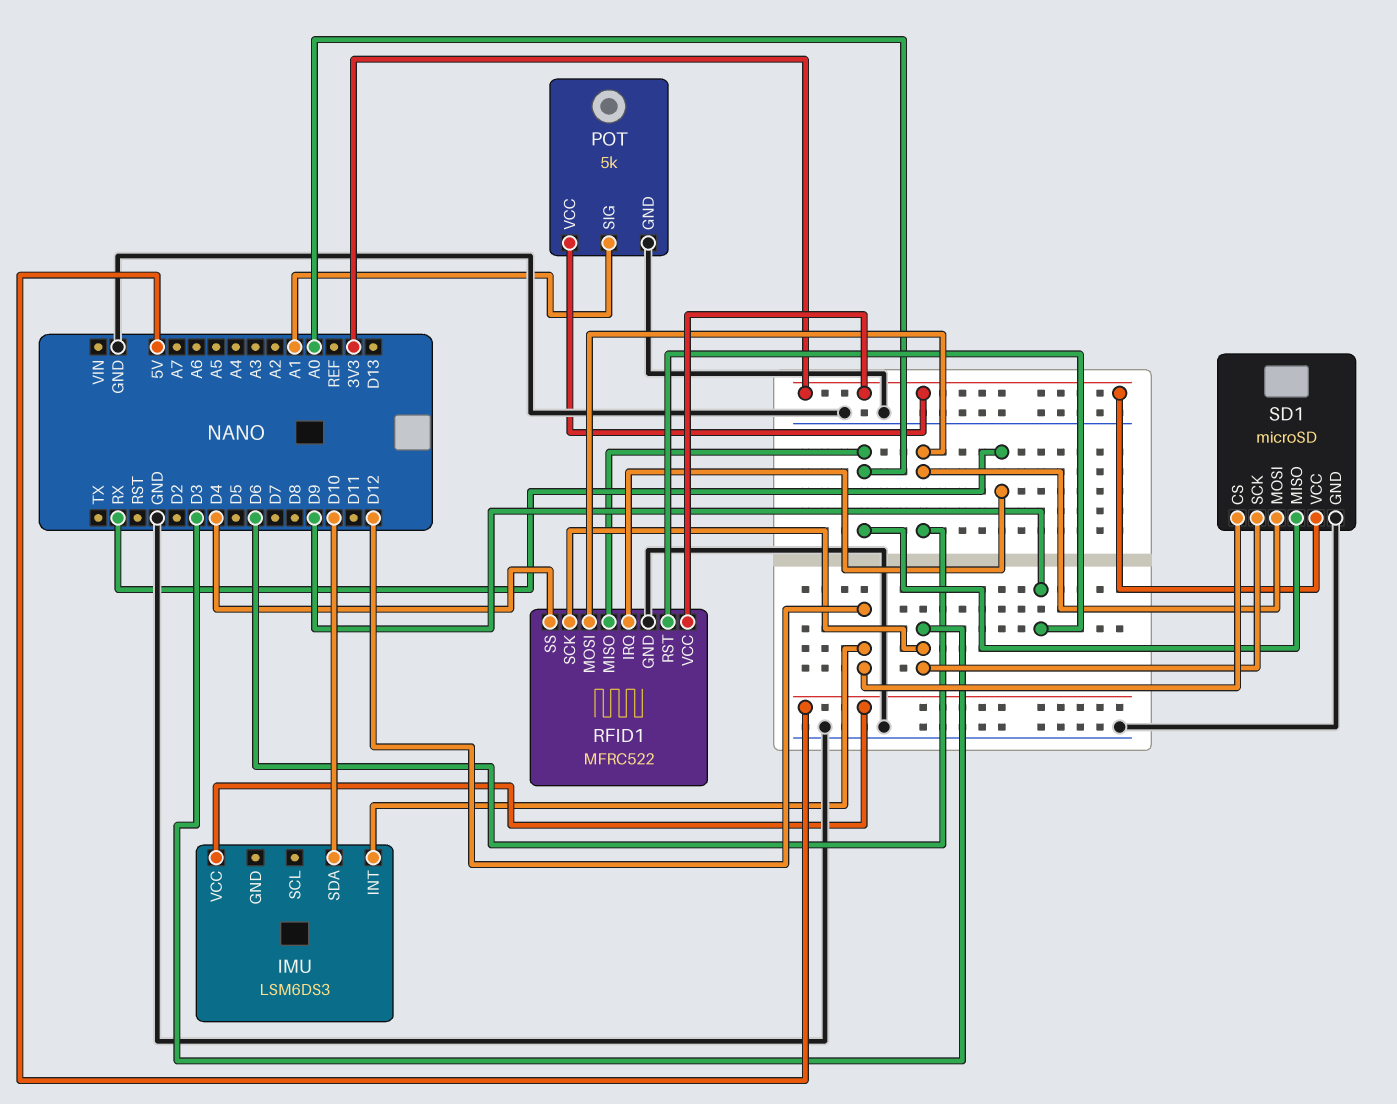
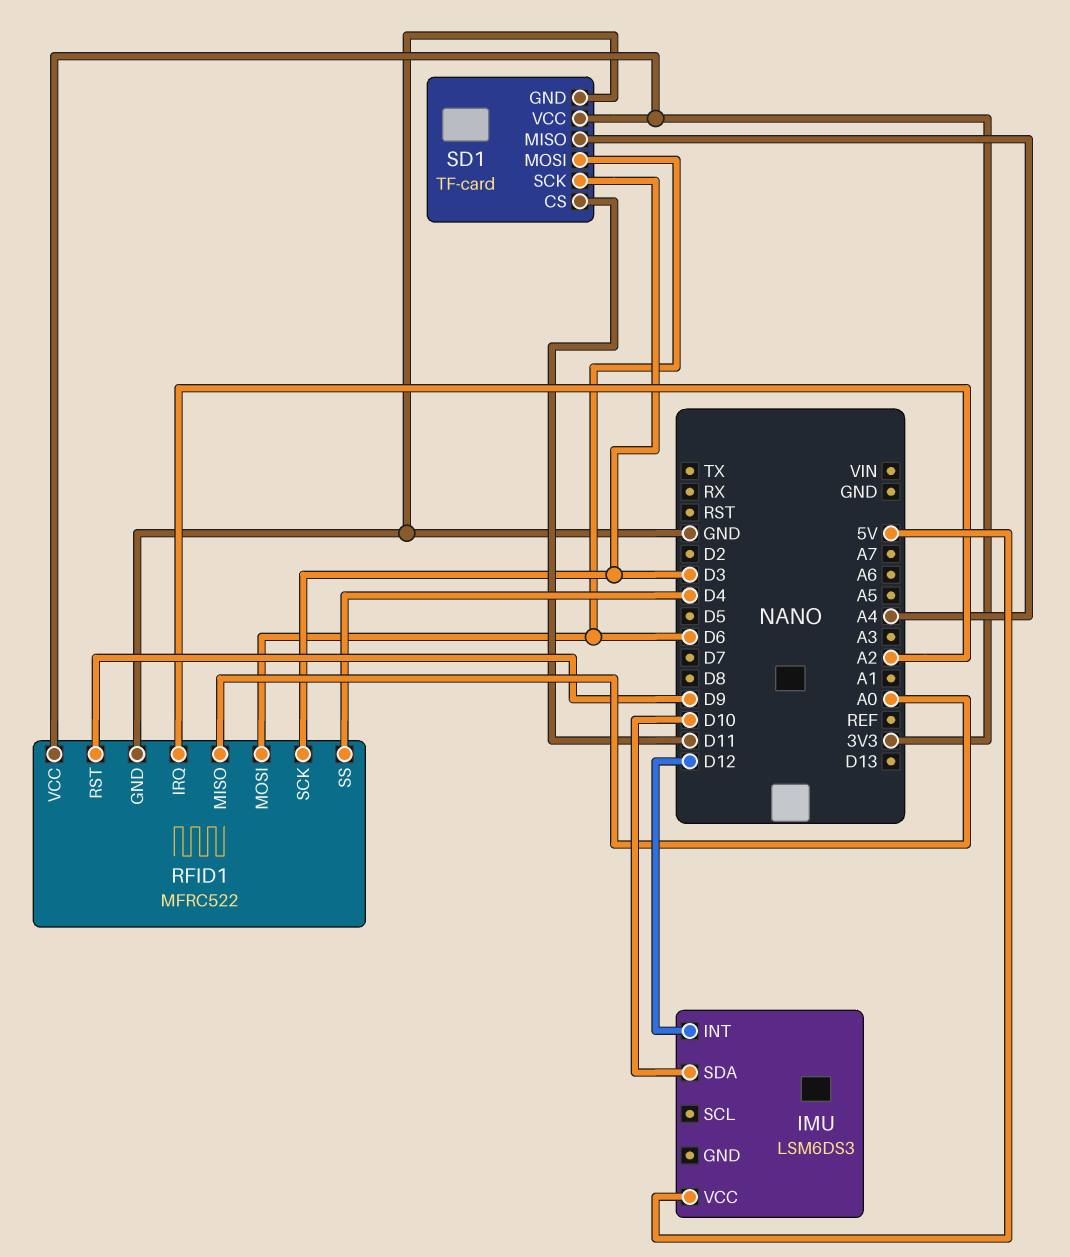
POT: 5k -> none
POT pin GND: GND -> none
POT pin SIG: A1 -> none
POT pin VCC: 3V3 -> none
RFID1 pin IRQ: RX -> A2
SD1: microSD -> TF-card
SD1 pin CS: D12 -> D11
SD1 pin MISO: A0 -> A4

